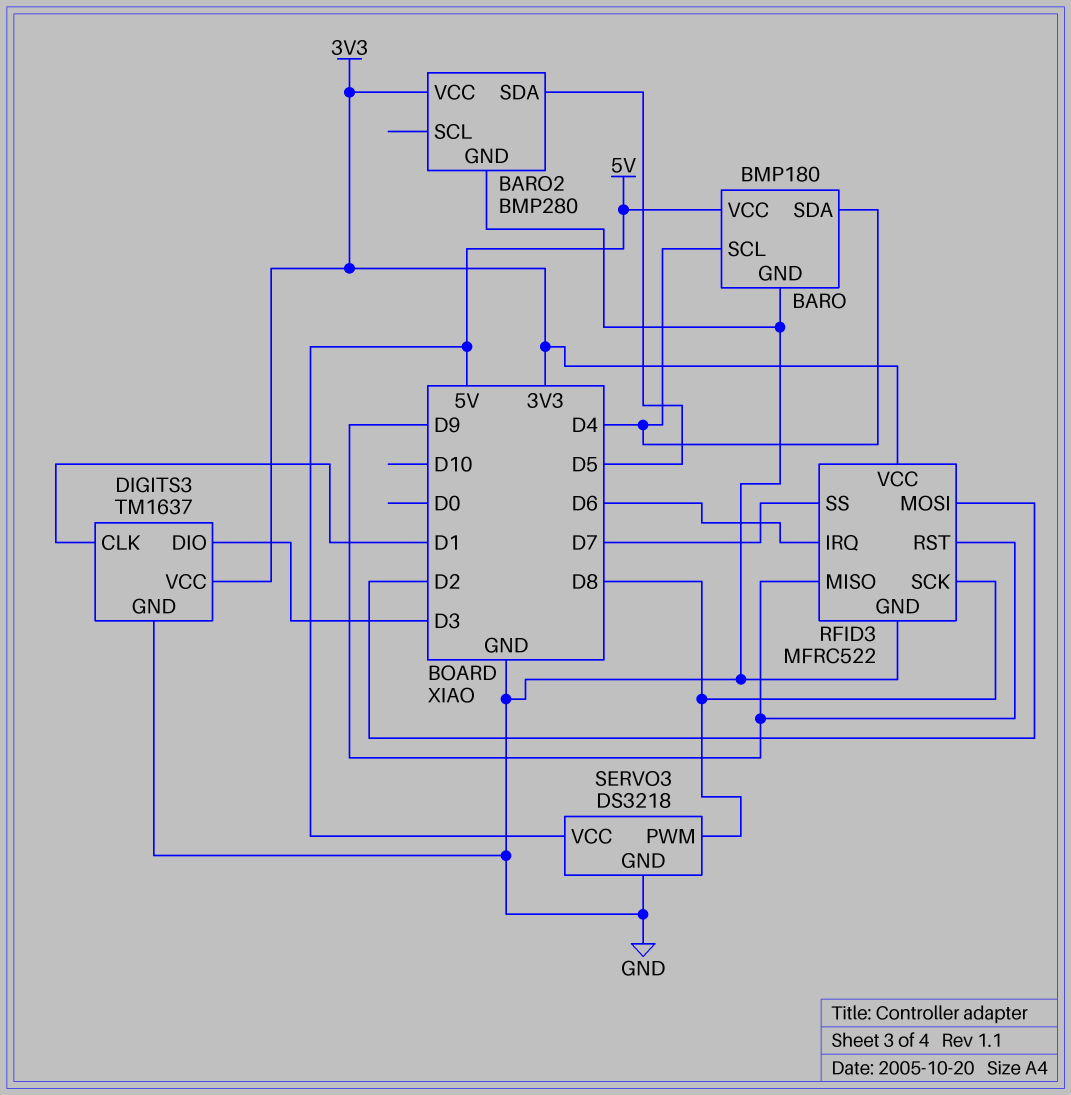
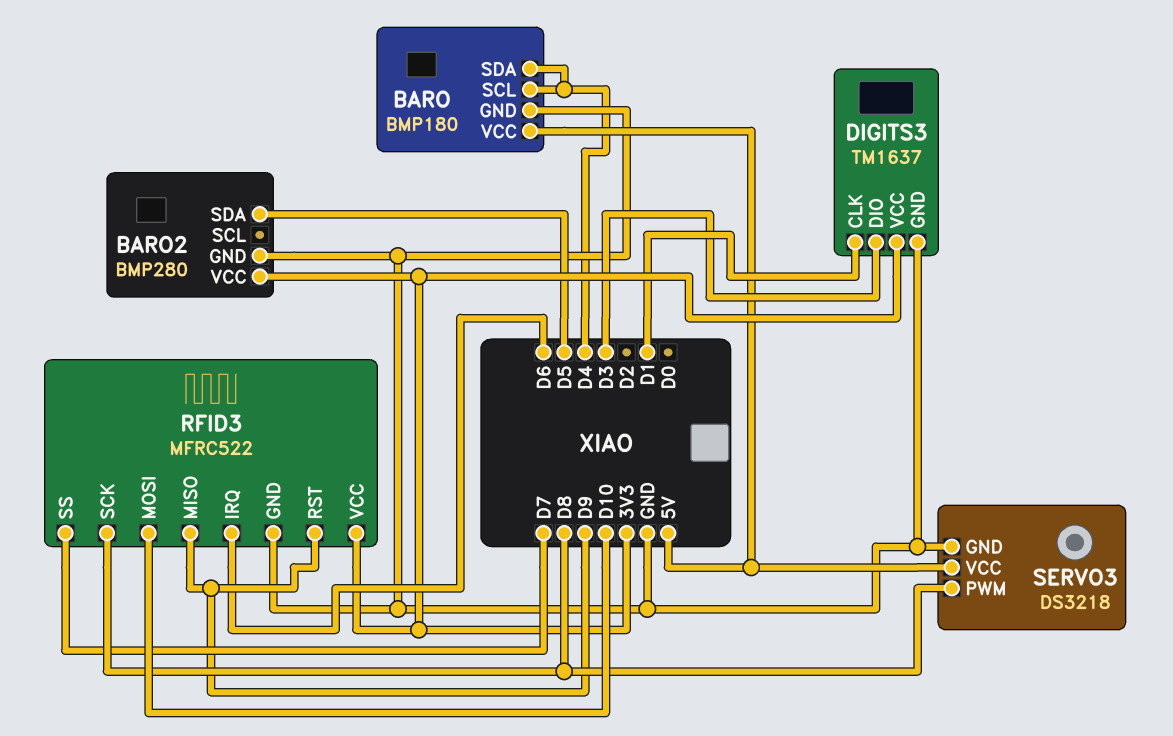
RFID3 pin MOSI: D2 -> D10

